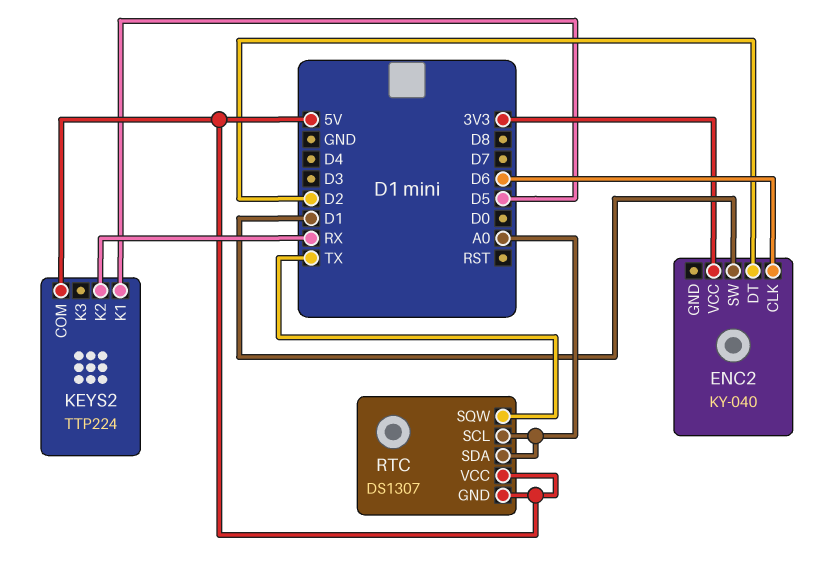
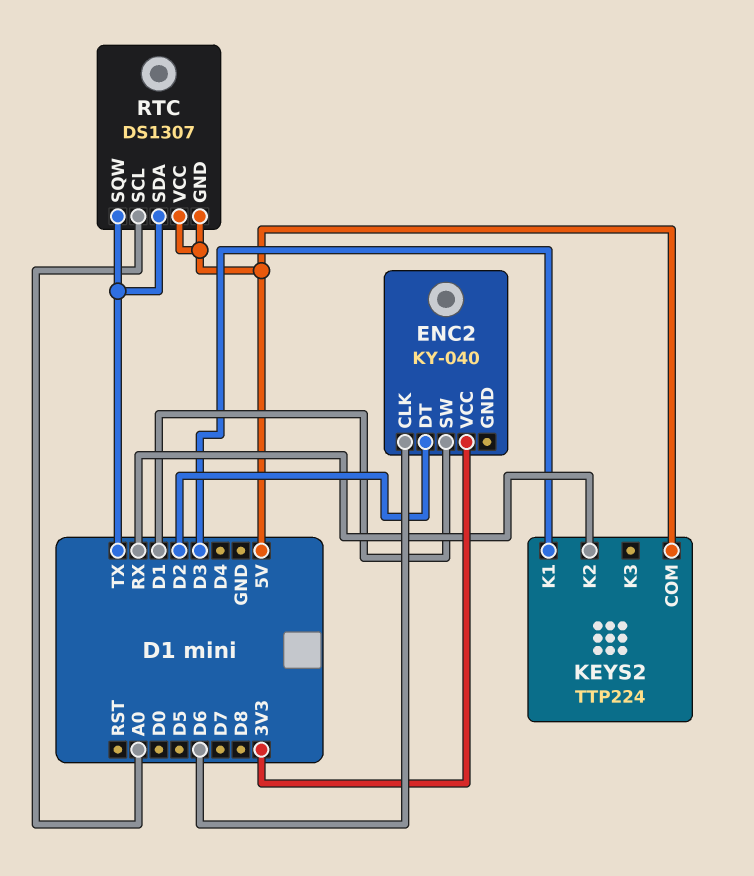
KEYS2 pin K1: D5 -> D3
RTC pin SDA: A0 -> TX

